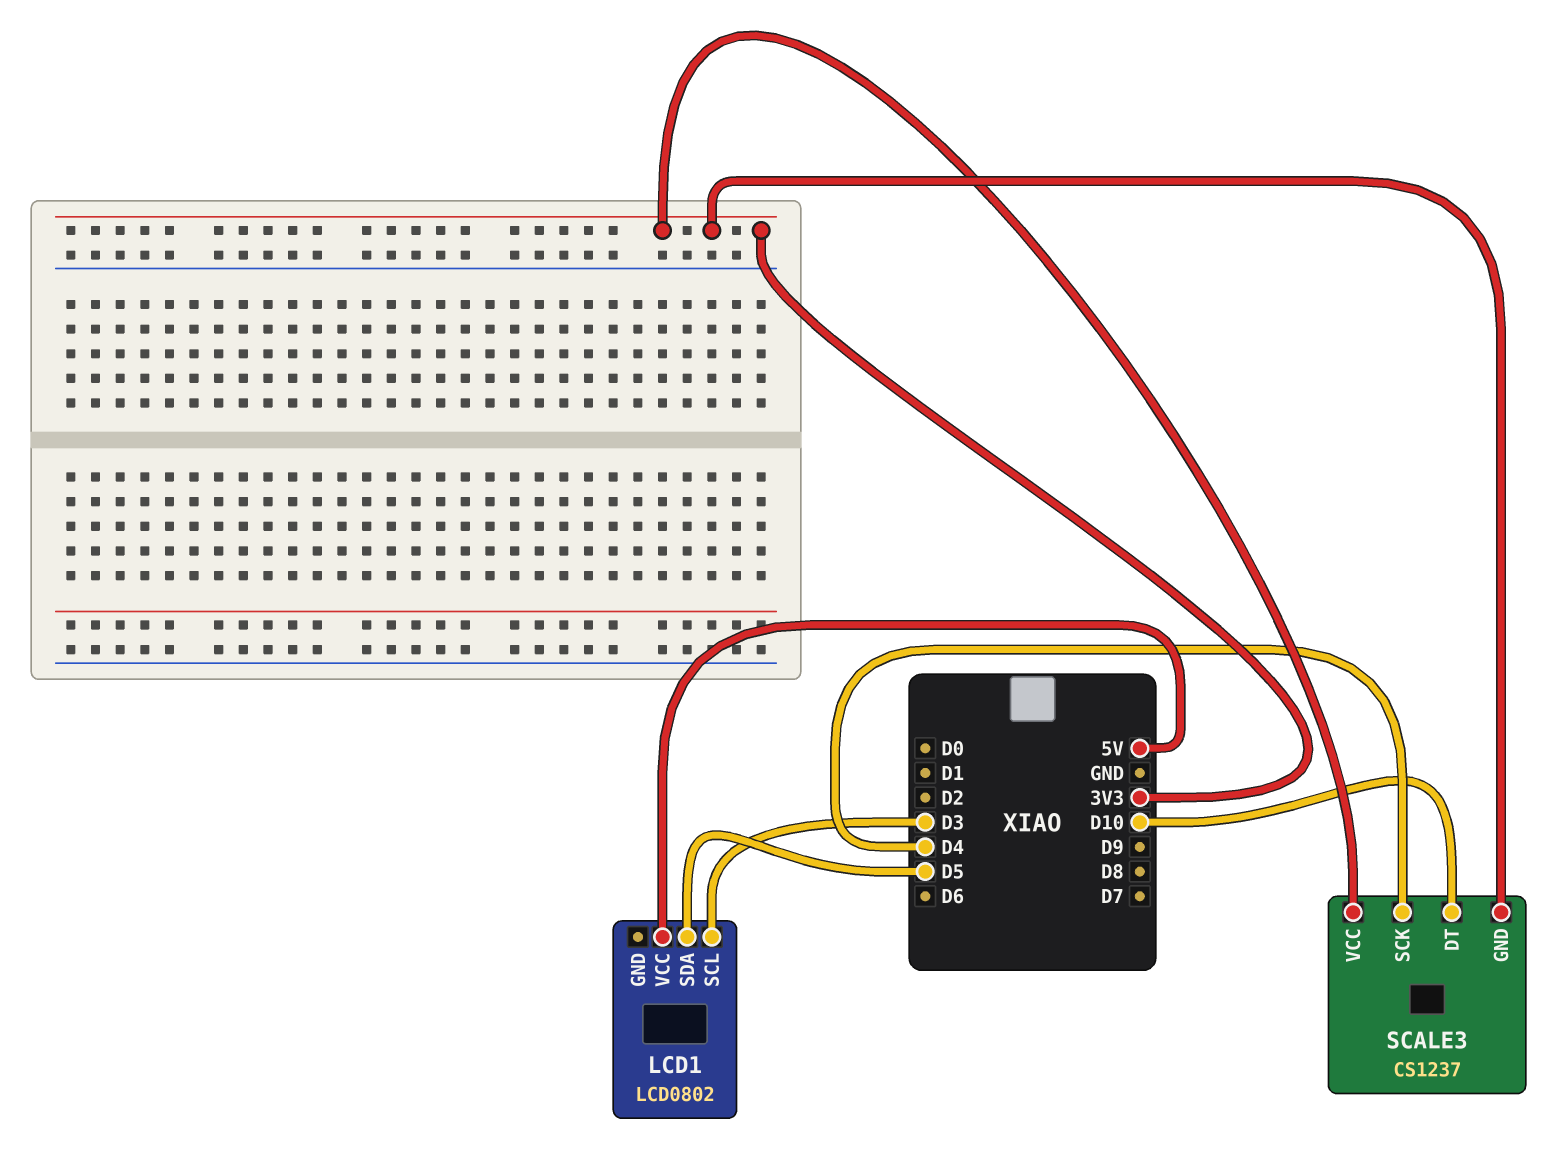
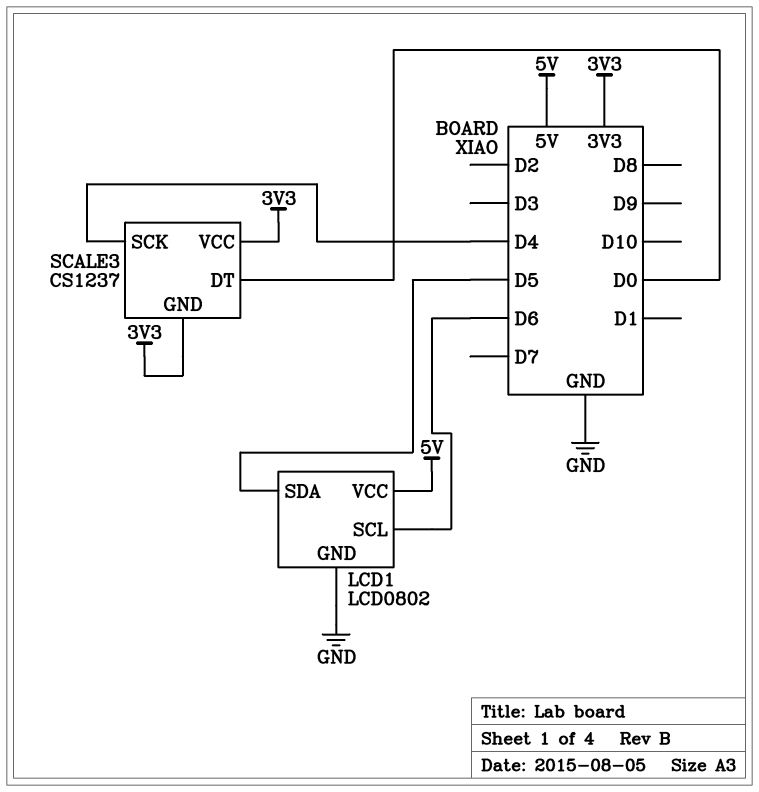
LCD1 pin GND: none -> GND
LCD1 pin SCL: D3 -> D6
SCALE3 pin DT: D10 -> D0

